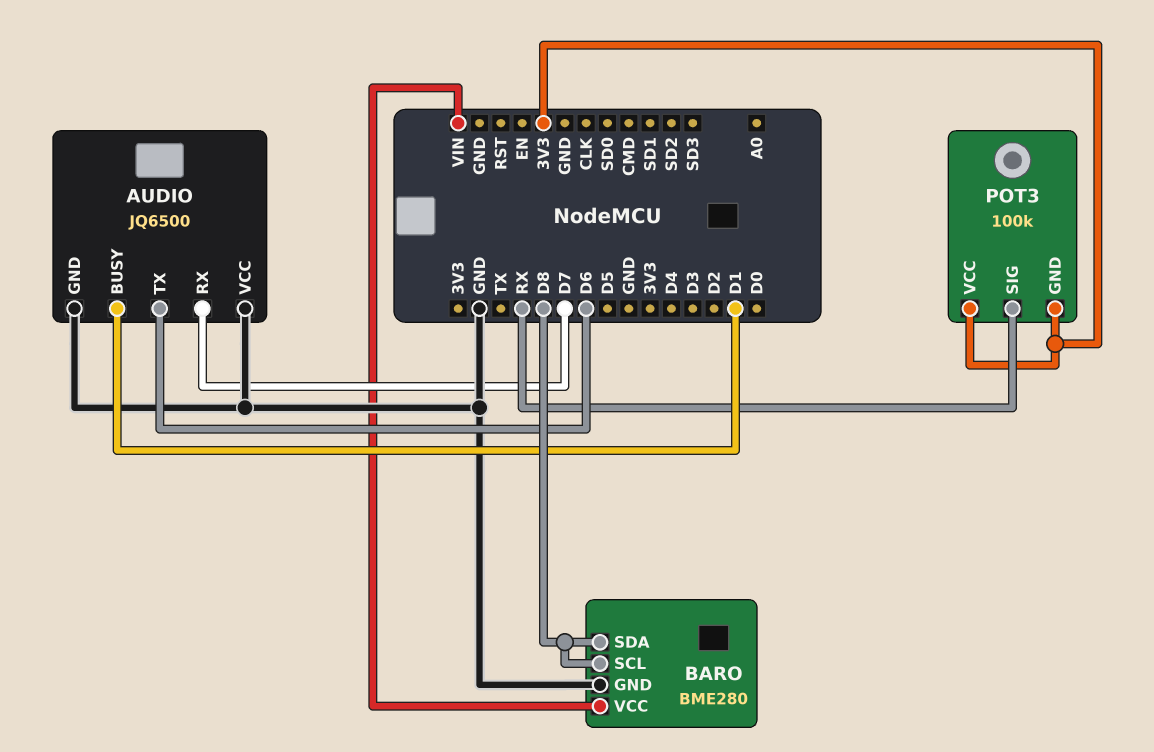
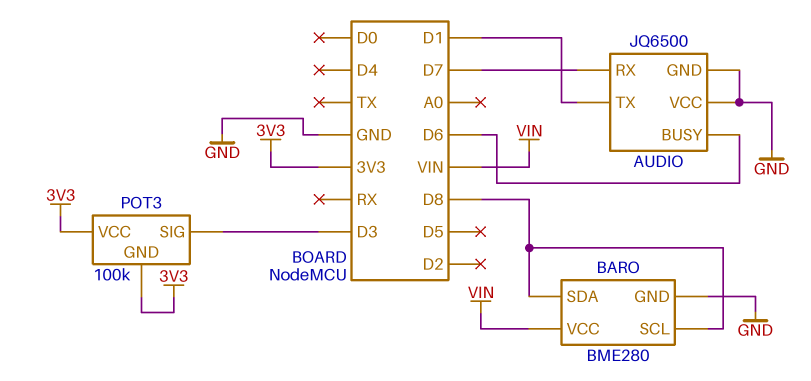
AUDIO pin BUSY: D1 -> D6
AUDIO pin TX: D6 -> D1
POT3 pin SIG: RX -> D3

